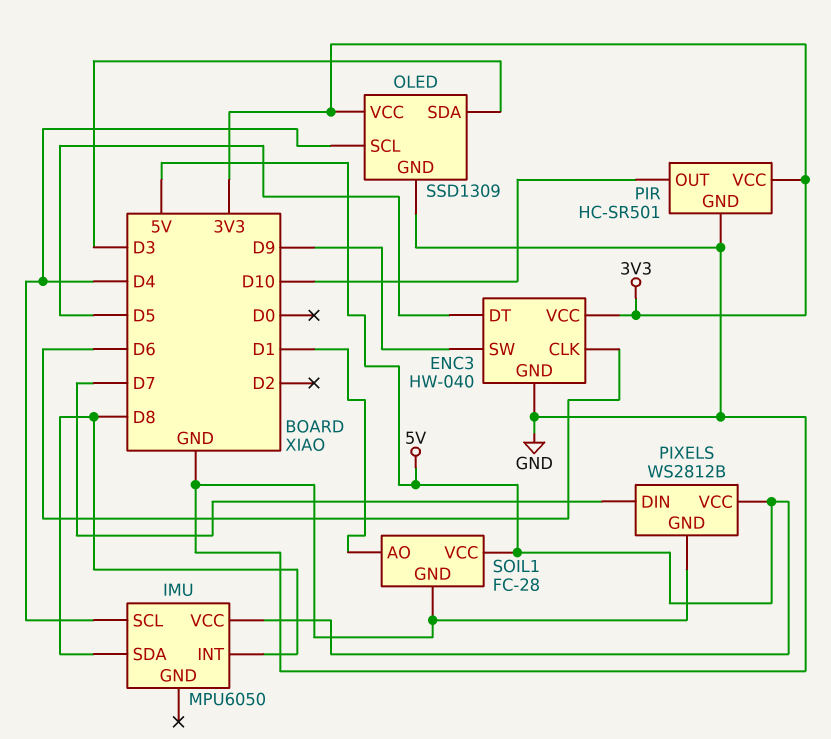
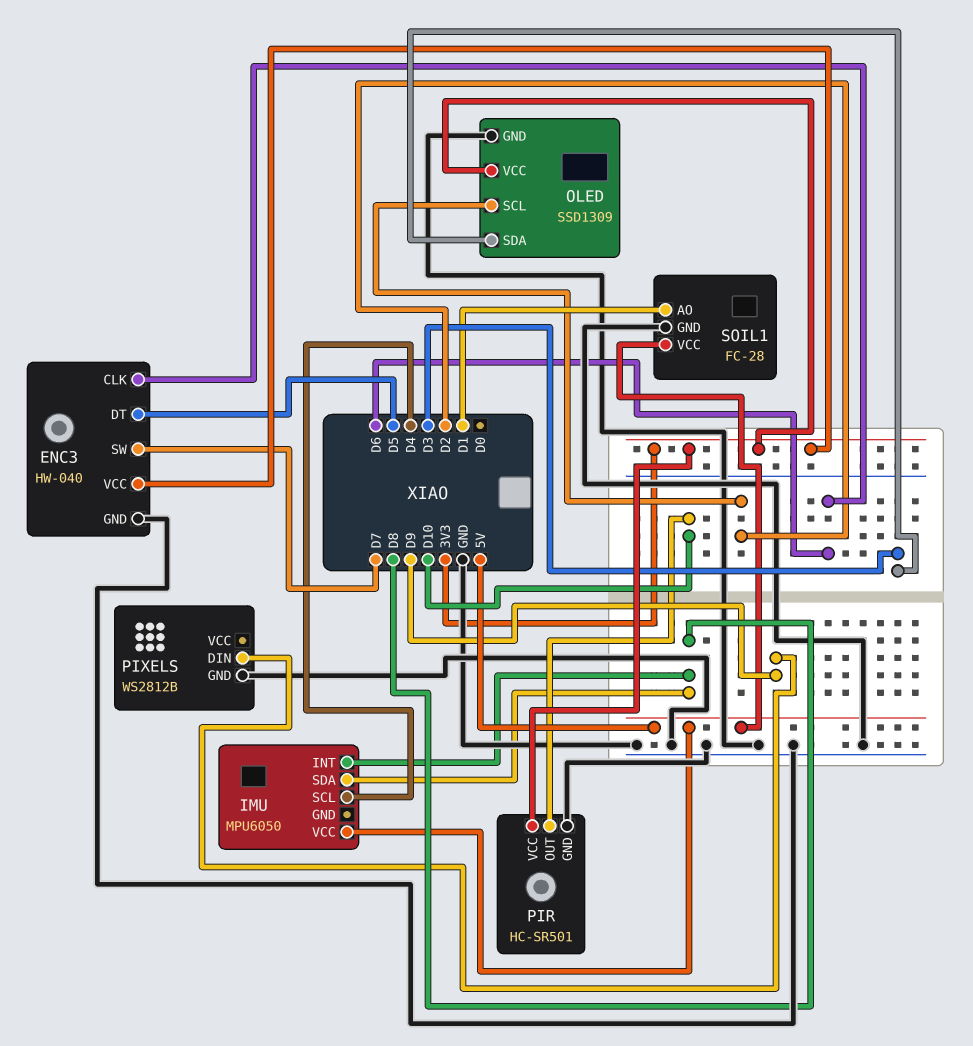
ENC3 pin SW: D9 -> D7
OLED pin SCL: D4 -> D2
PIXELS pin DIN: D7 -> D9
PIXELS pin VCC: 5V -> none

